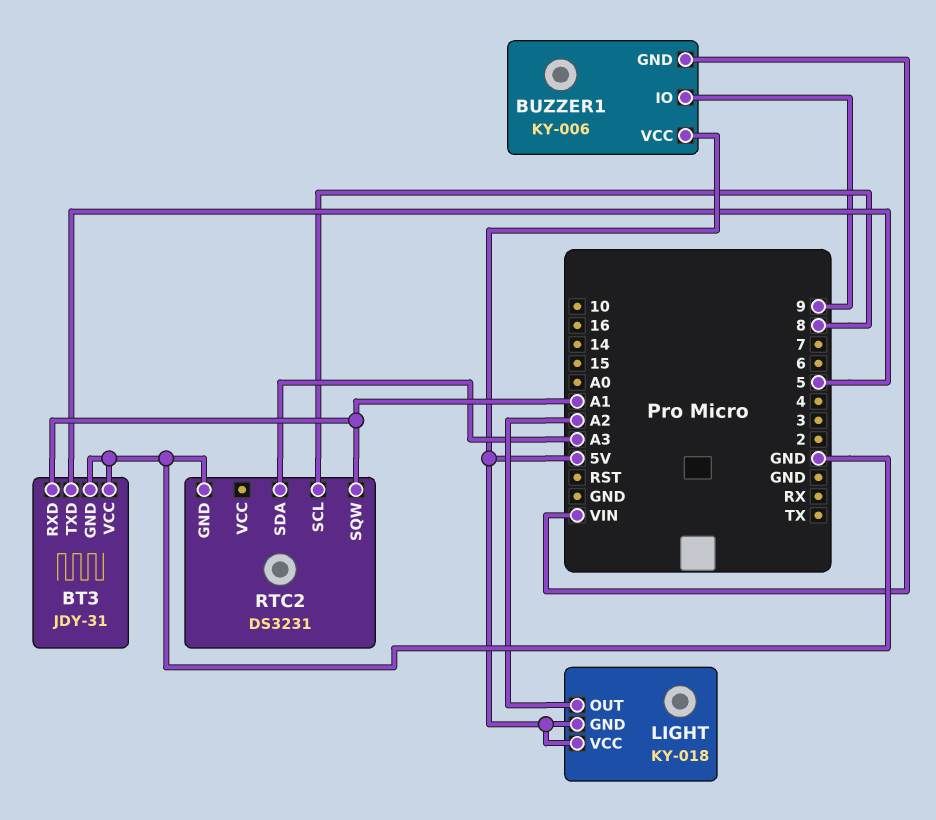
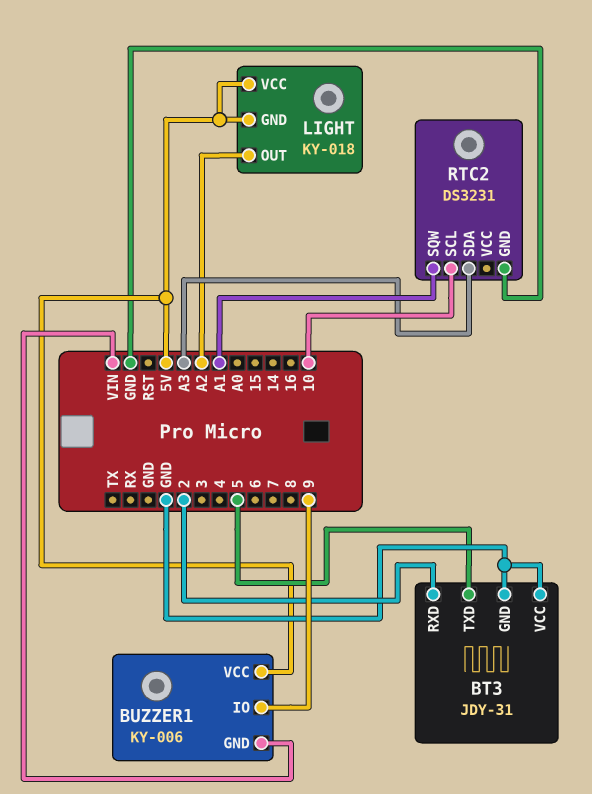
BT3 pin RXD: A1 -> 2
RTC2 pin SCL: 8 -> 10

